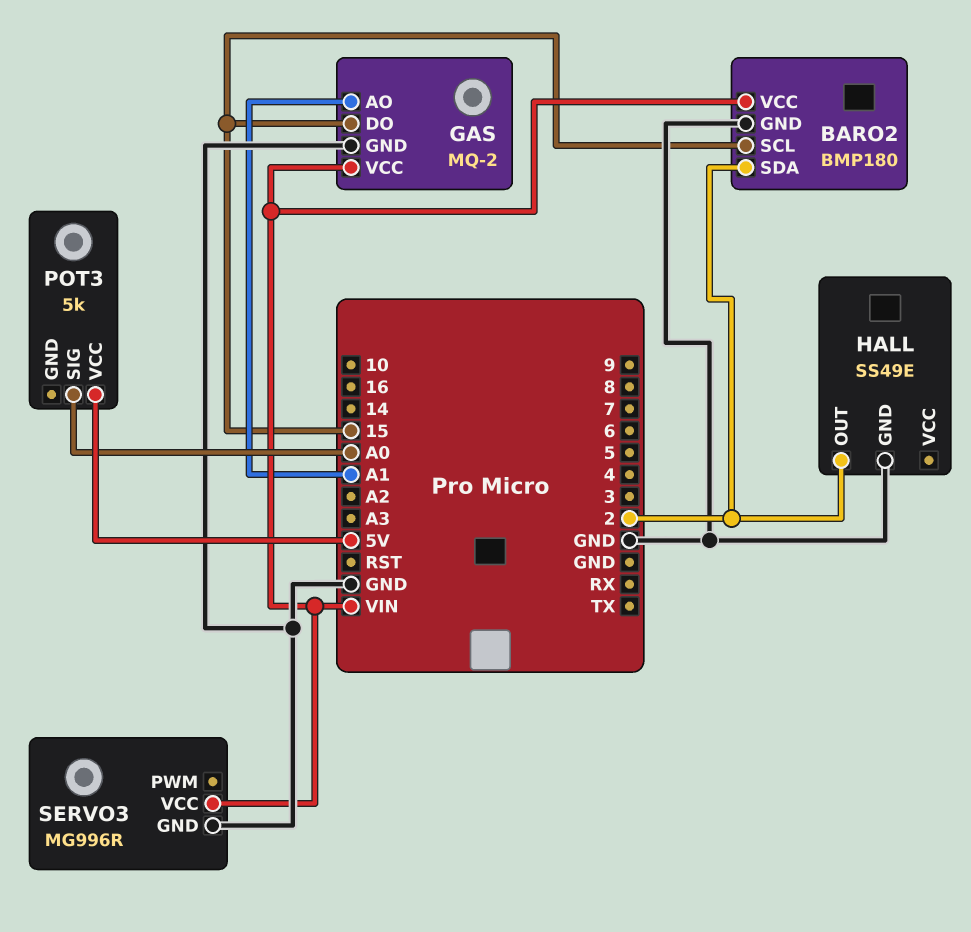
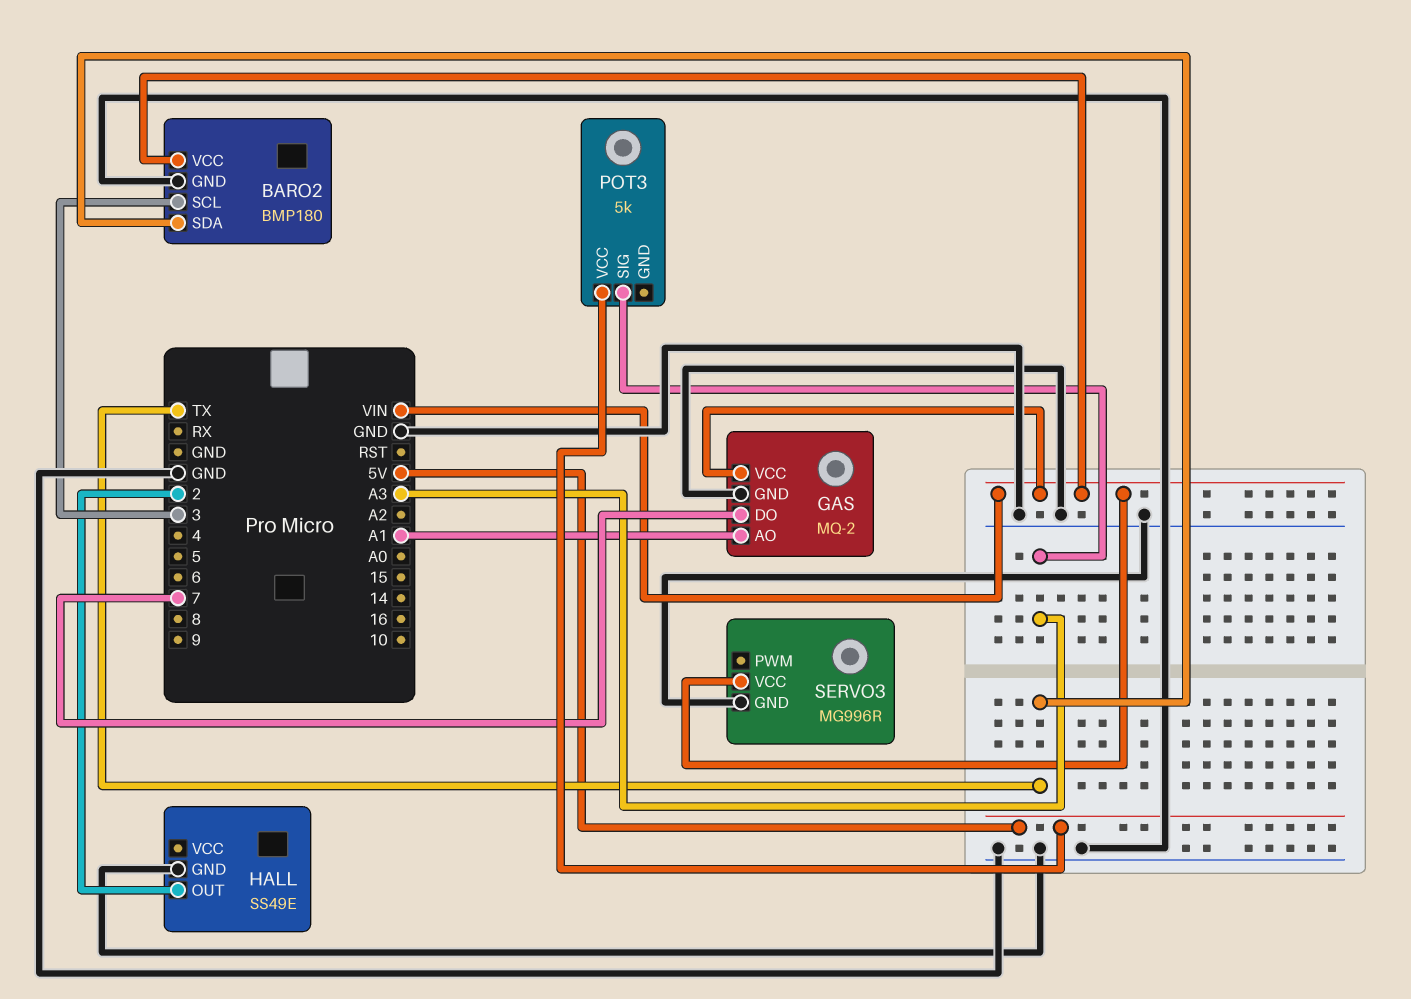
BARO2 pin SCL: 15 -> 3
BARO2 pin SDA: 2 -> TX
GAS pin DO: 15 -> 7
POT3 pin SIG: A0 -> A3

